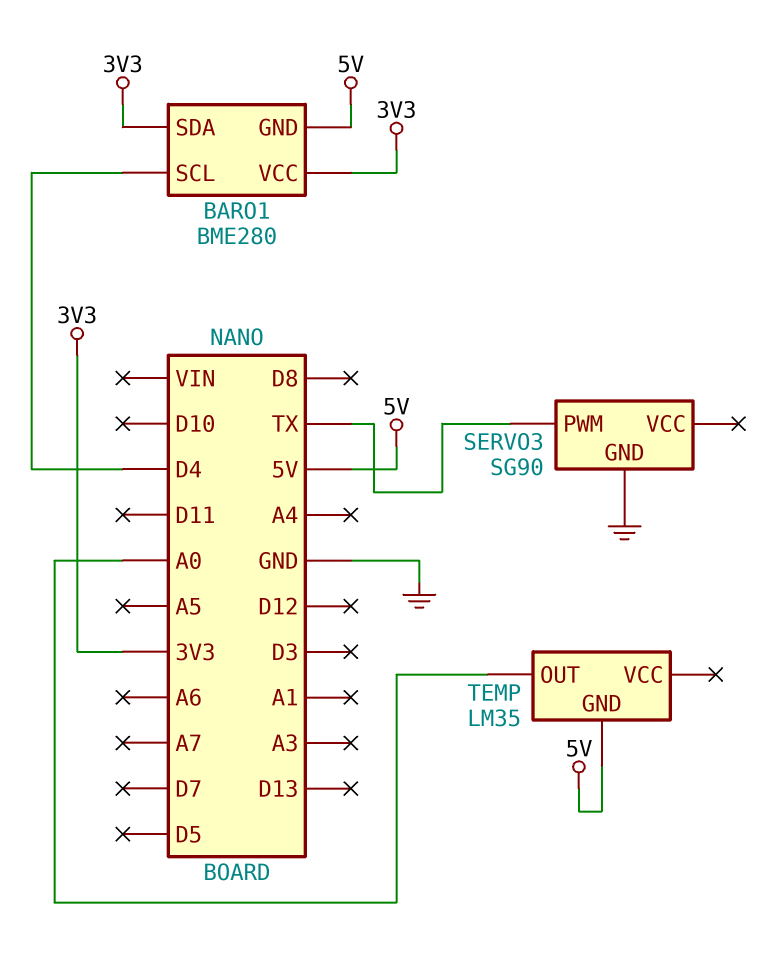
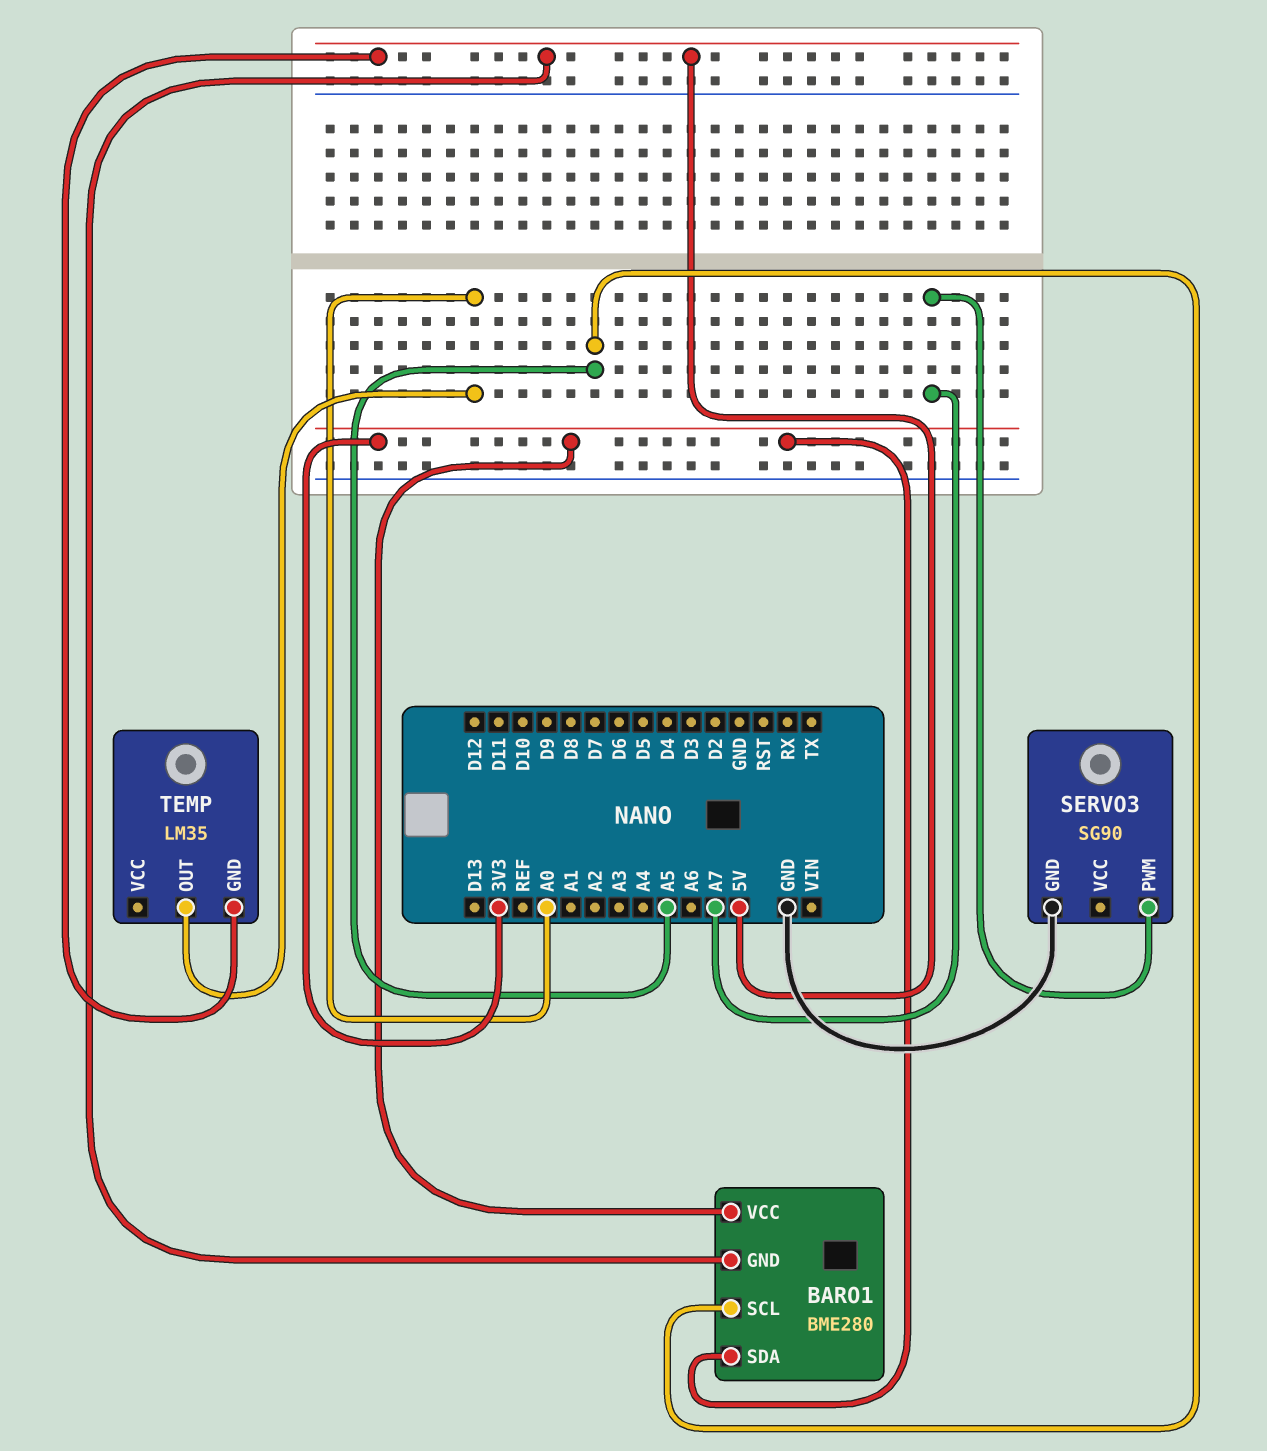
BARO1 pin SCL: D4 -> A5
SERVO3 pin PWM: TX -> A7

